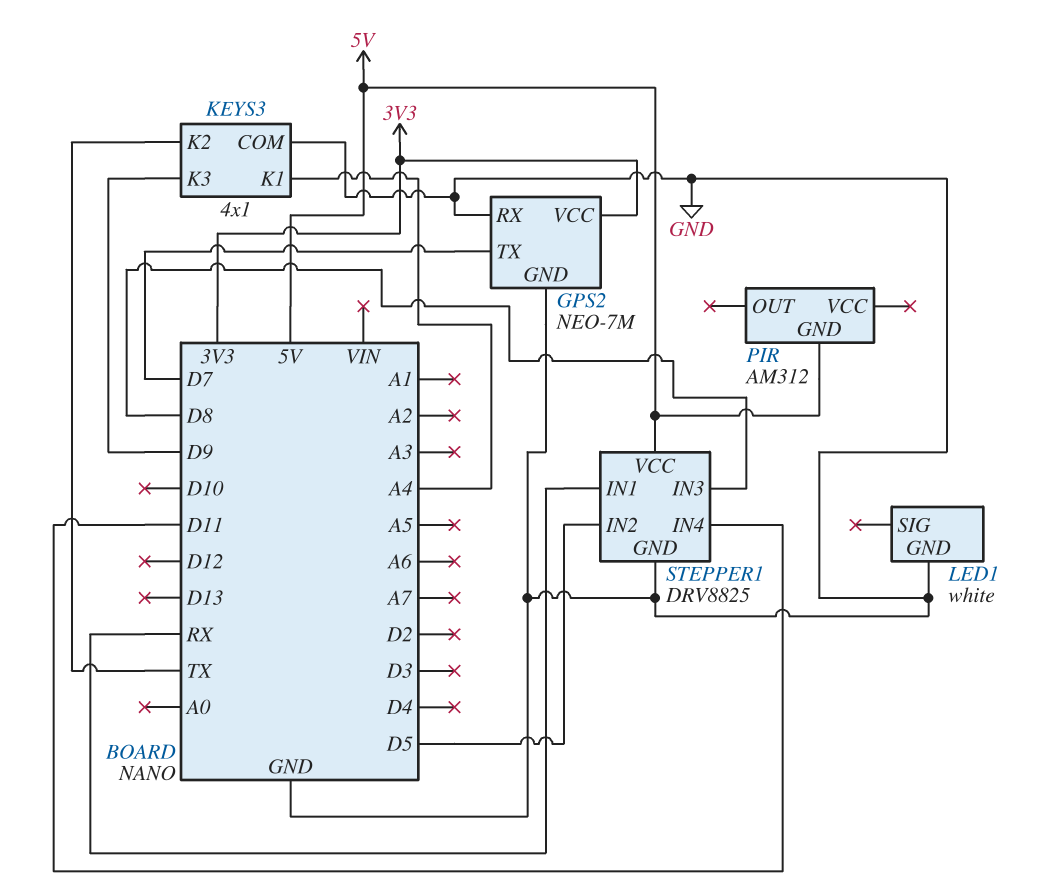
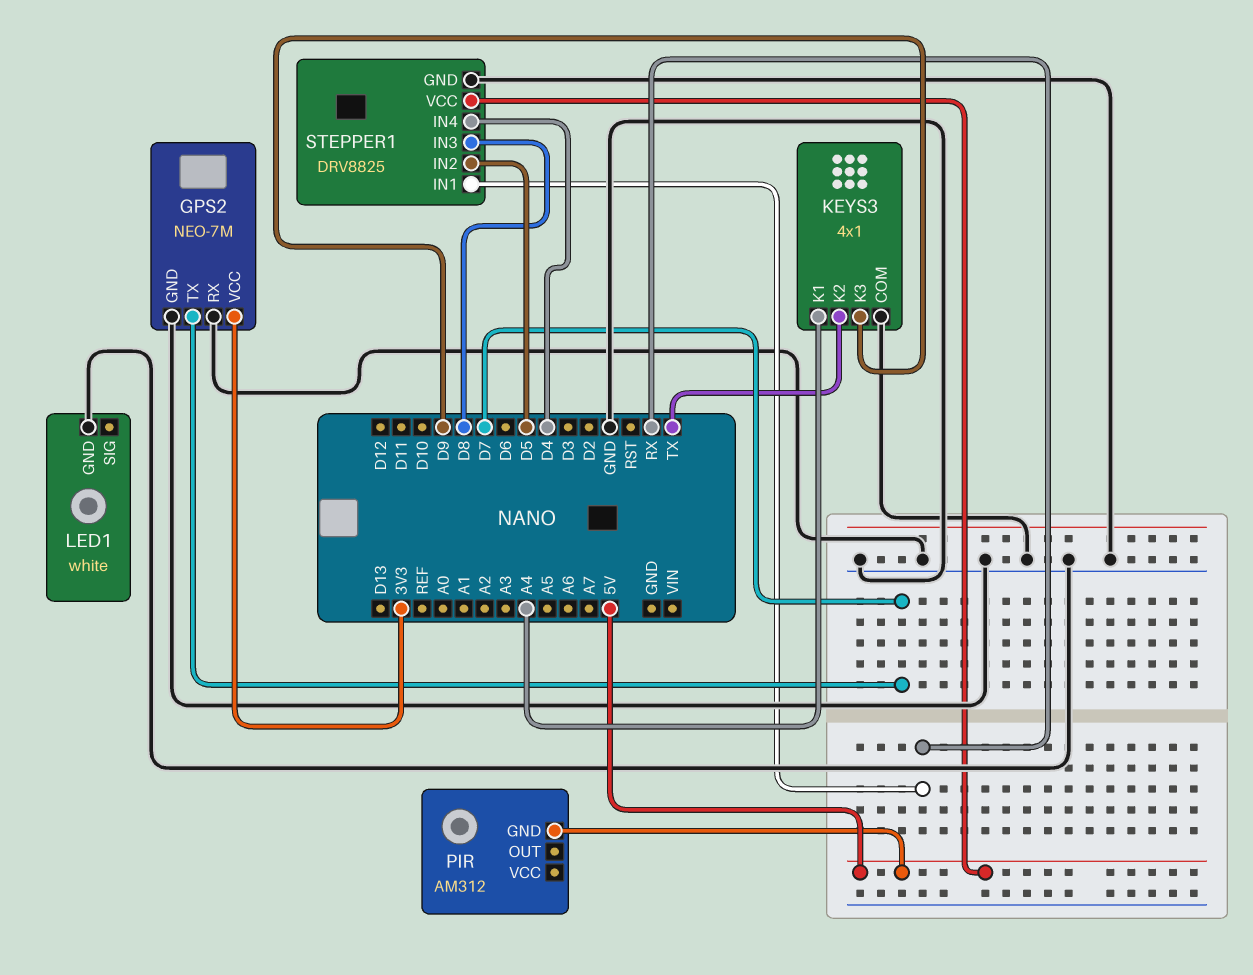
STEPPER1 pin IN4: D11 -> D4

